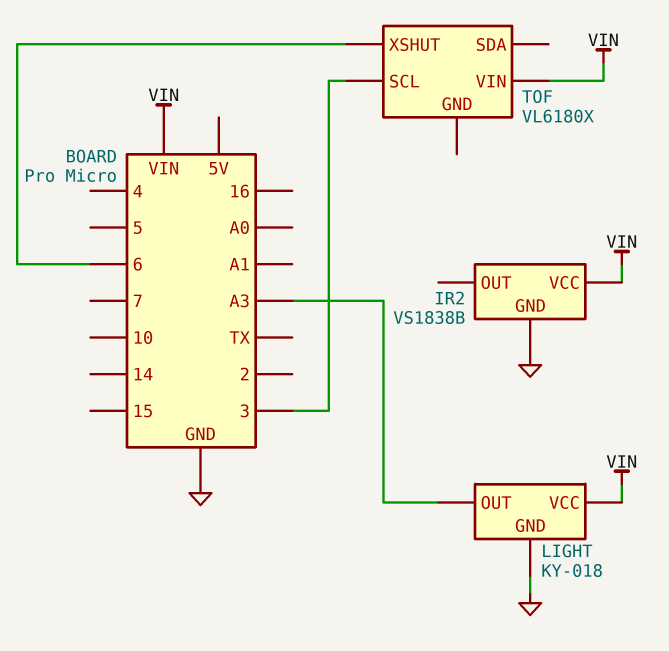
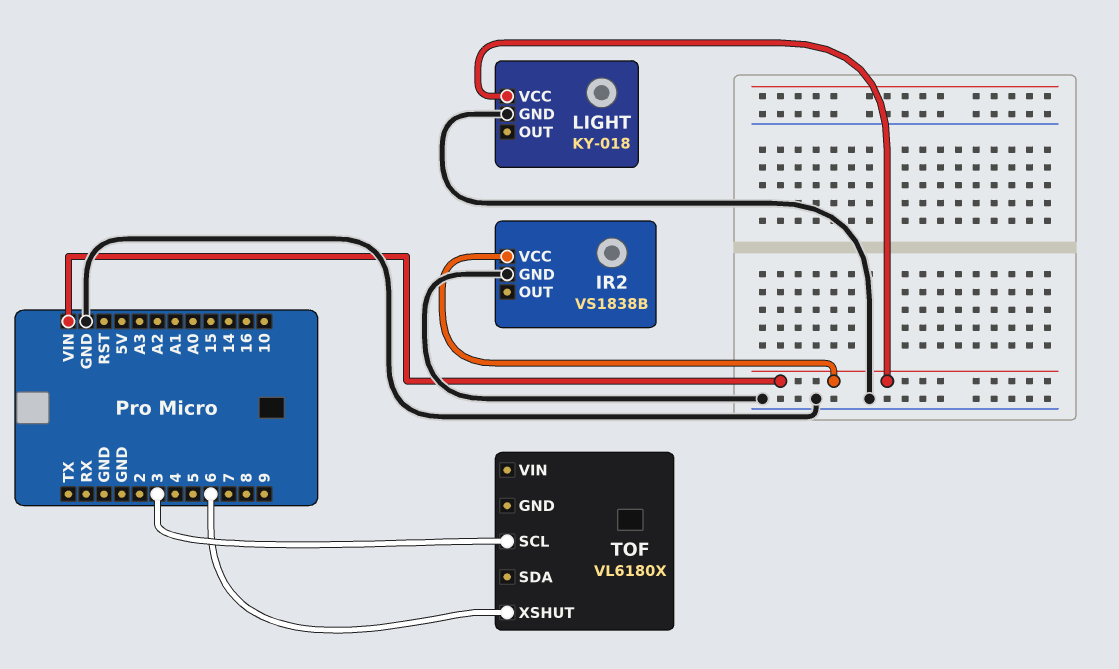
LIGHT pin OUT: A3 -> none
TOF pin VIN: VIN -> none

